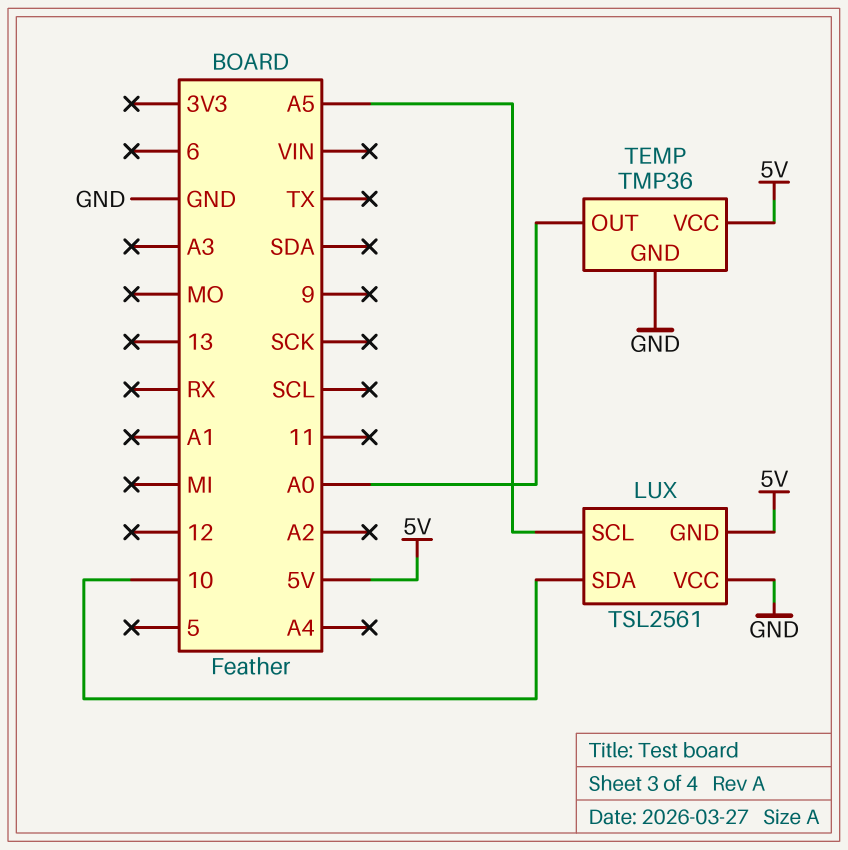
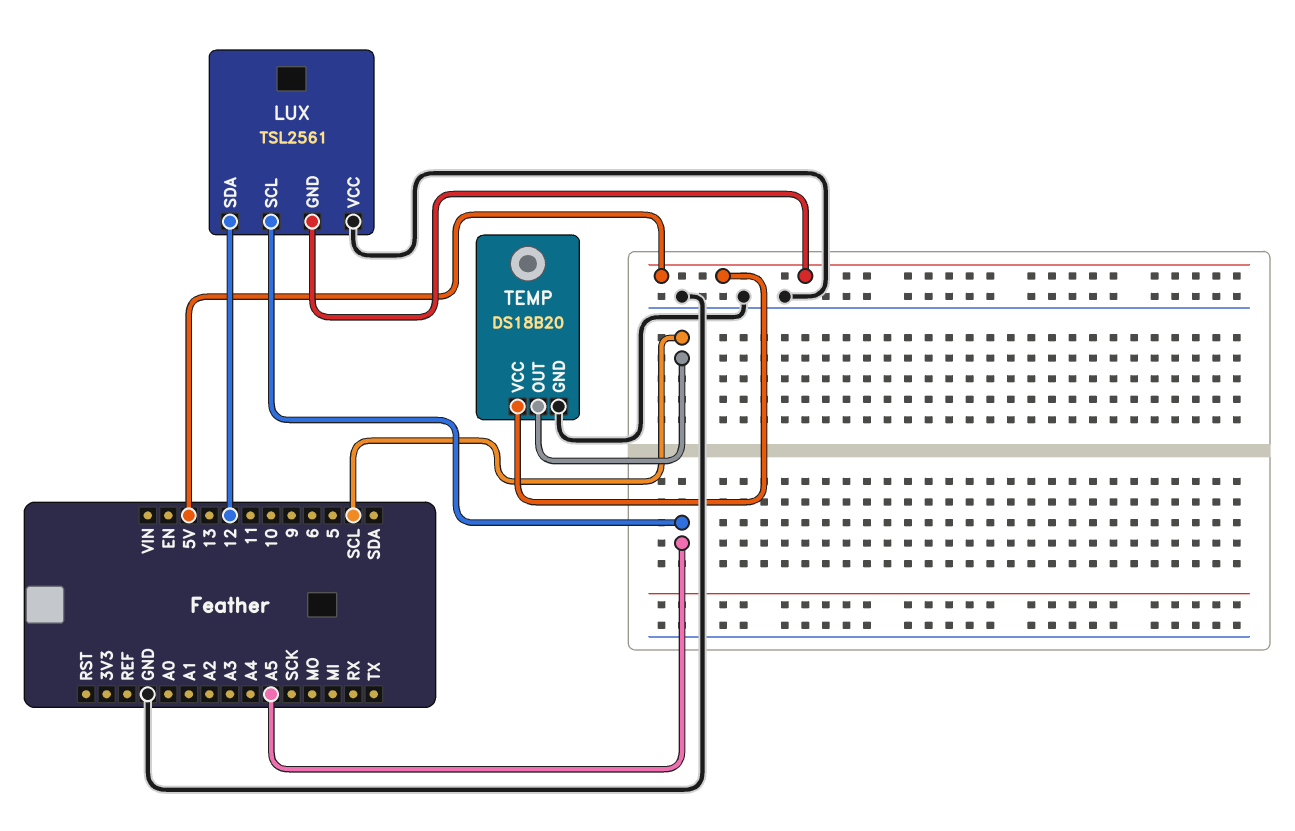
LUX pin SDA: 10 -> 12
TEMP: TMP36 -> DS18B20
TEMP pin OUT: A0 -> SCL

